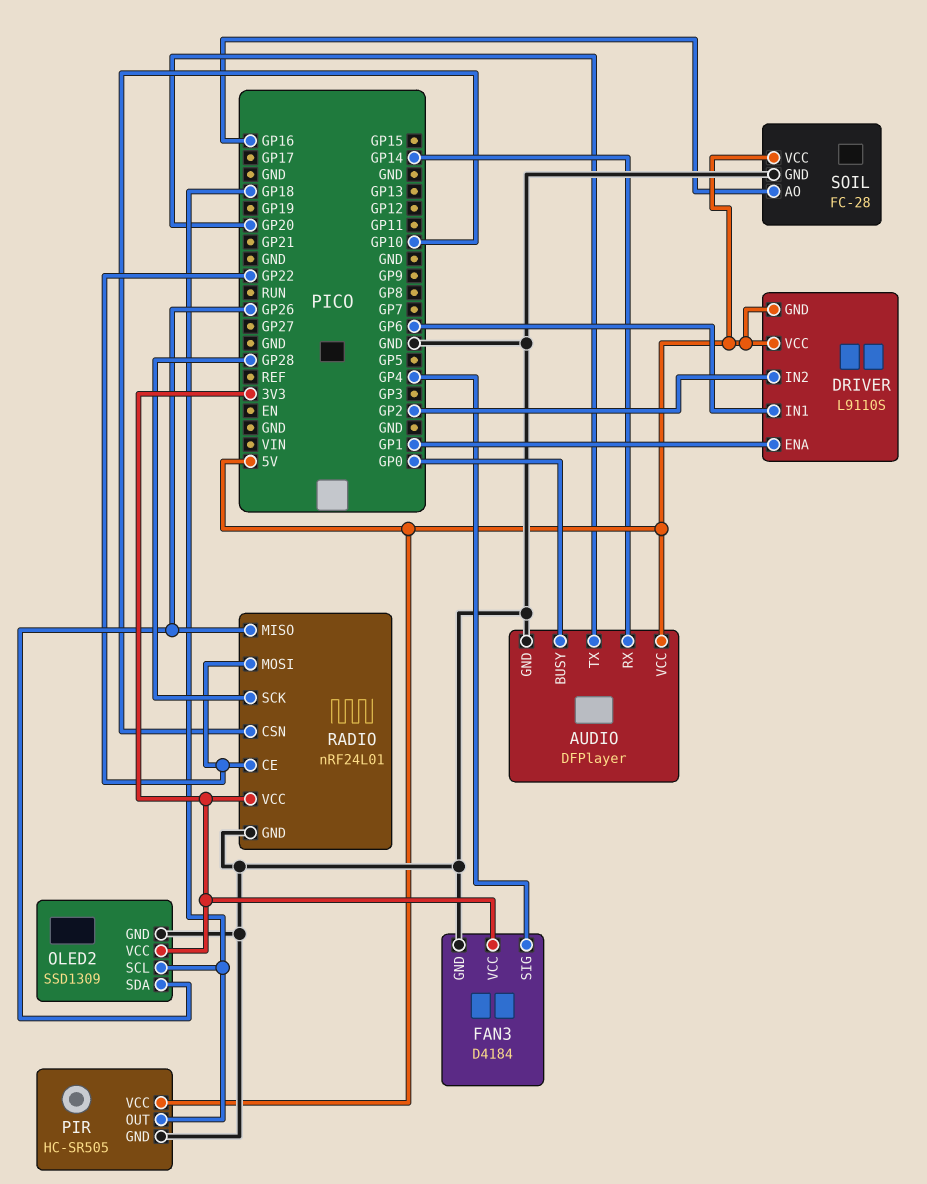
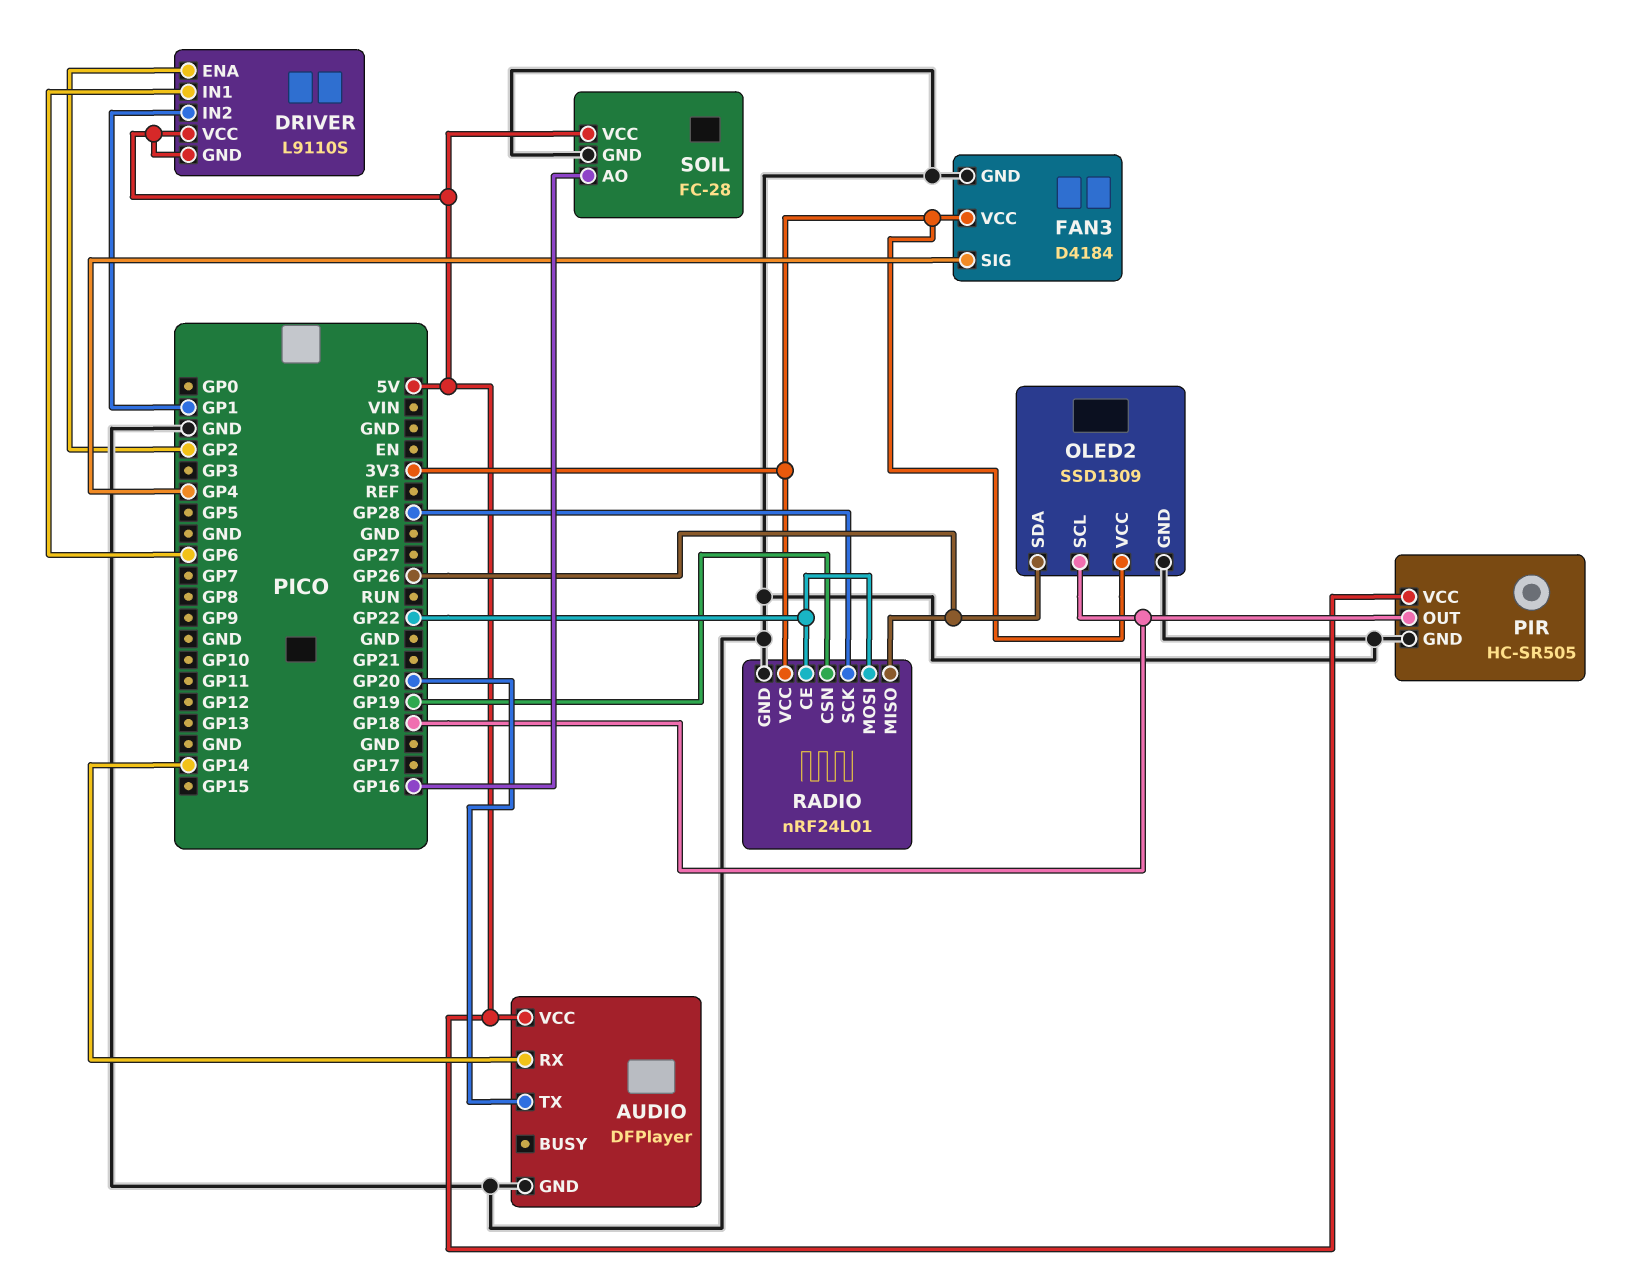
AUDIO pin BUSY: GP0 -> none
DRIVER pin ENA: GP1 -> GP2
DRIVER pin IN2: GP2 -> GP1
RADIO pin CSN: GP10 -> GP19

